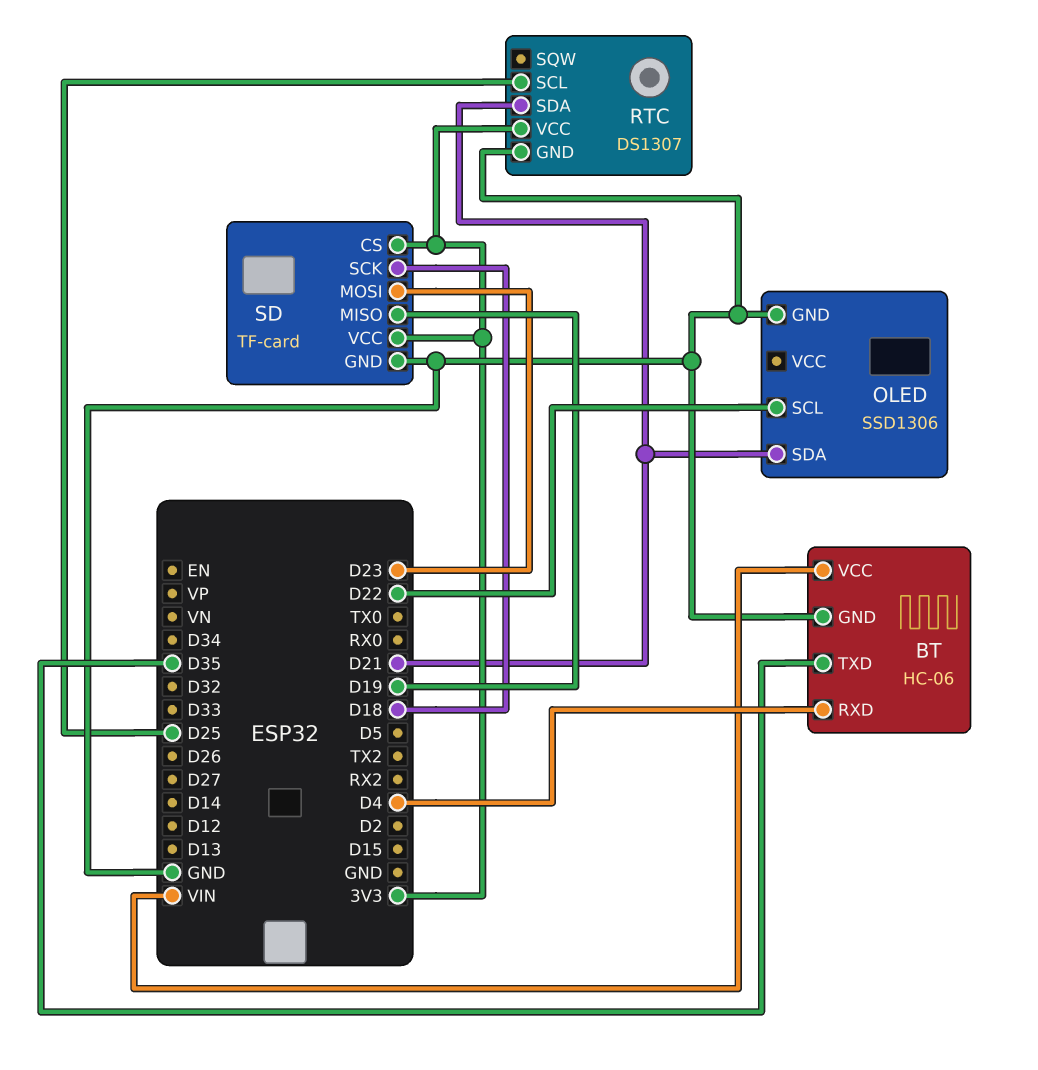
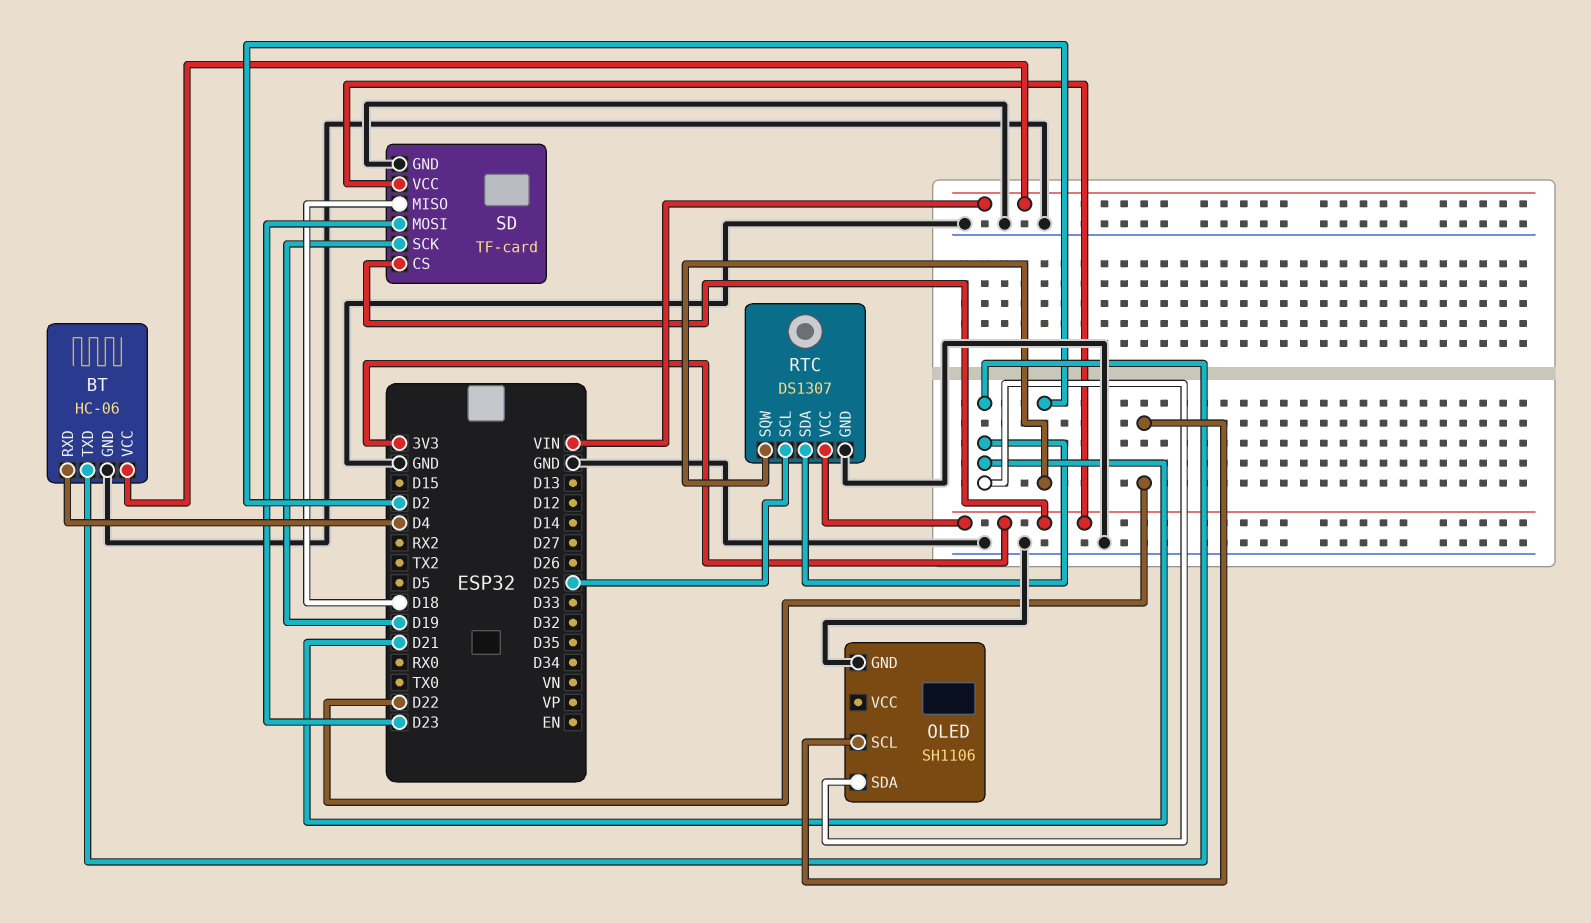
BT pin TXD: D35 -> D21
OLED: SSD1306 -> SH1106
RTC pin SQW: none -> D2
SD pin MISO: D19 -> D18
SD pin SCK: D18 -> D19

